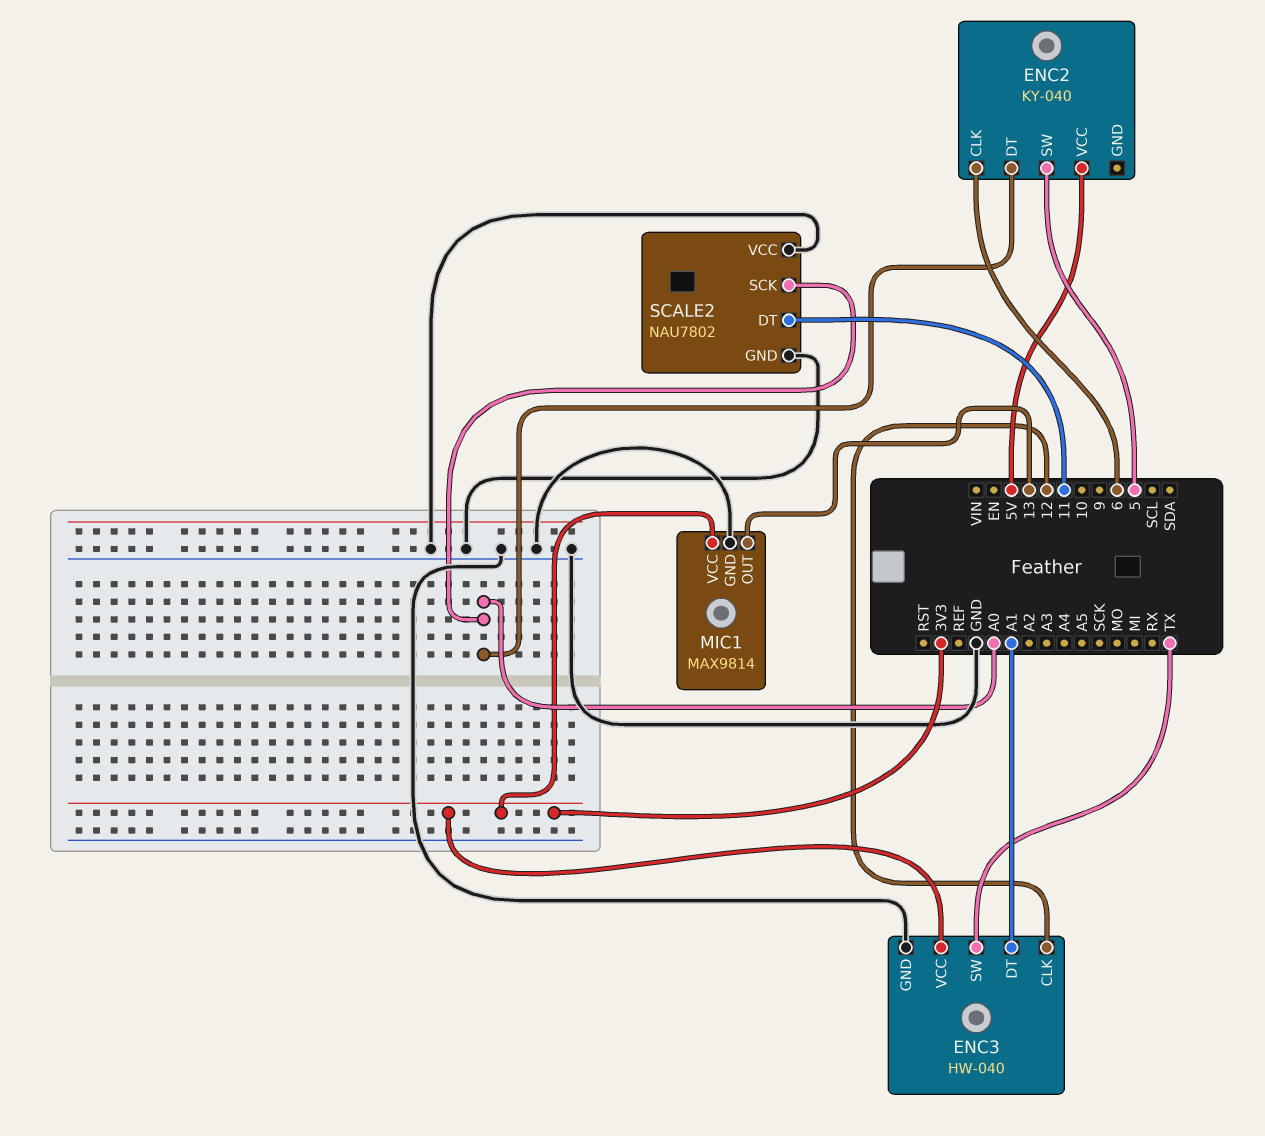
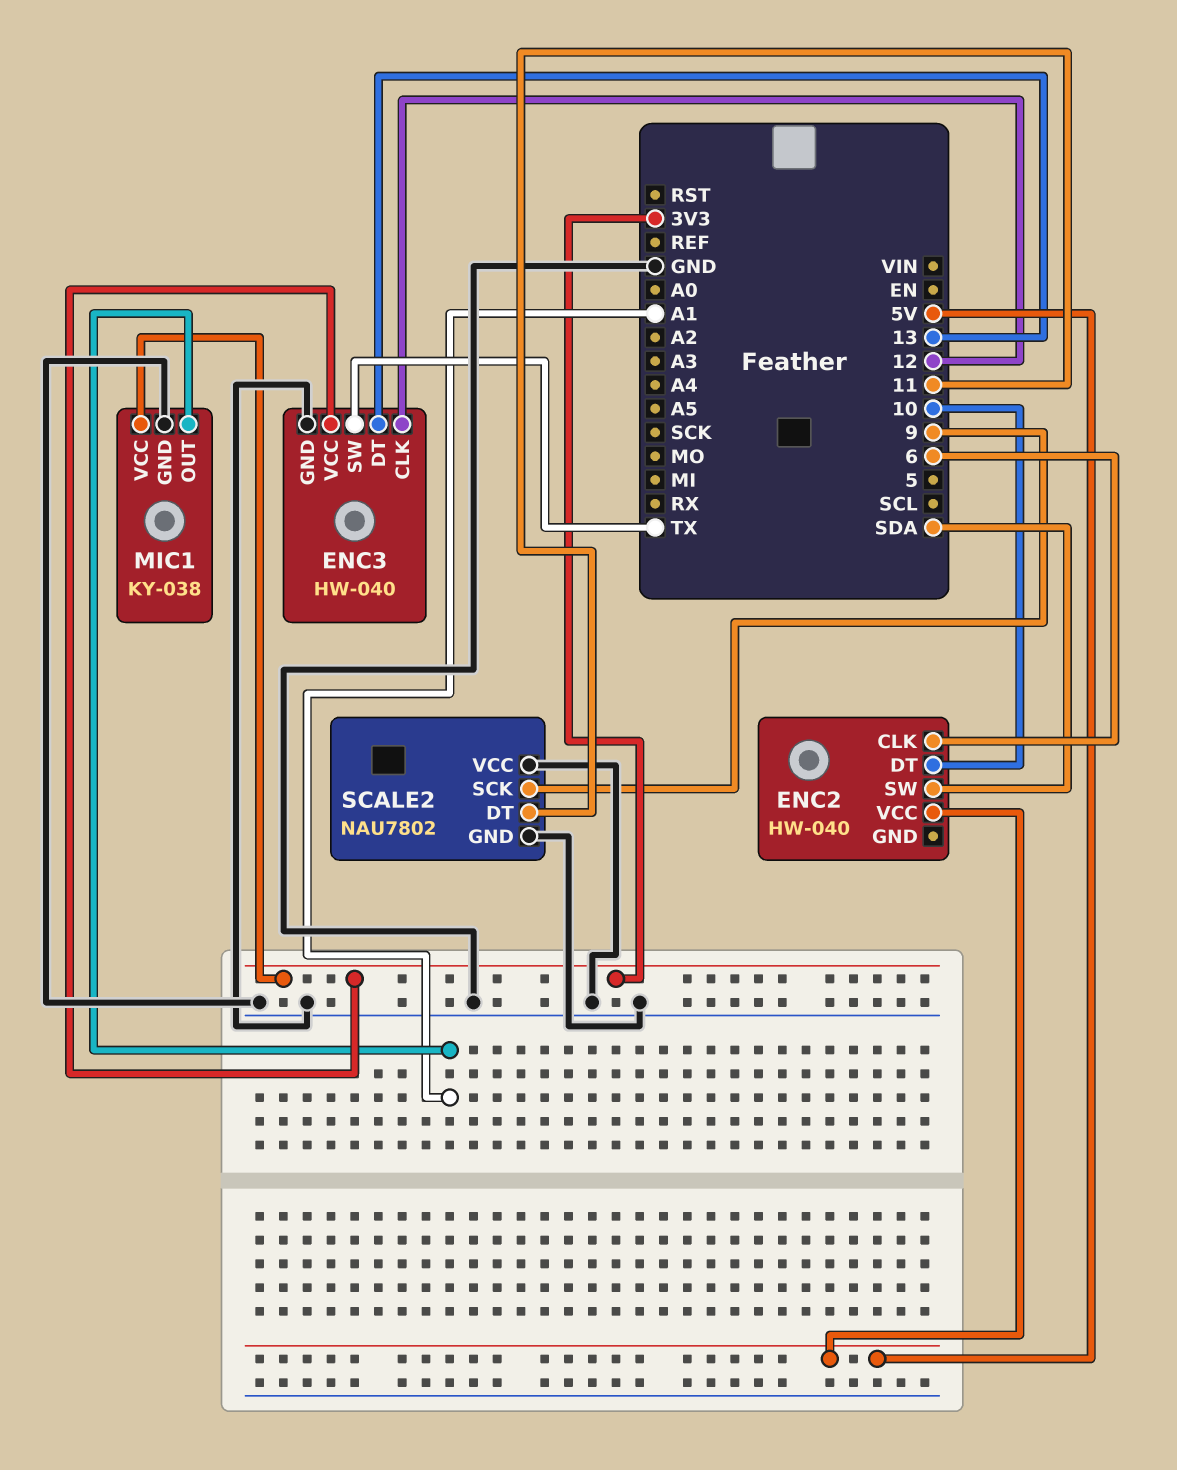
ENC2: KY-040 -> HW-040
ENC2 pin DT: A0 -> 10
ENC2 pin SW: 5 -> SDA
ENC3 pin DT: A1 -> 13
MIC1: MAX9814 -> KY-038
MIC1 pin OUT: 13 -> A1
SCALE2 pin SCK: A0 -> 9

